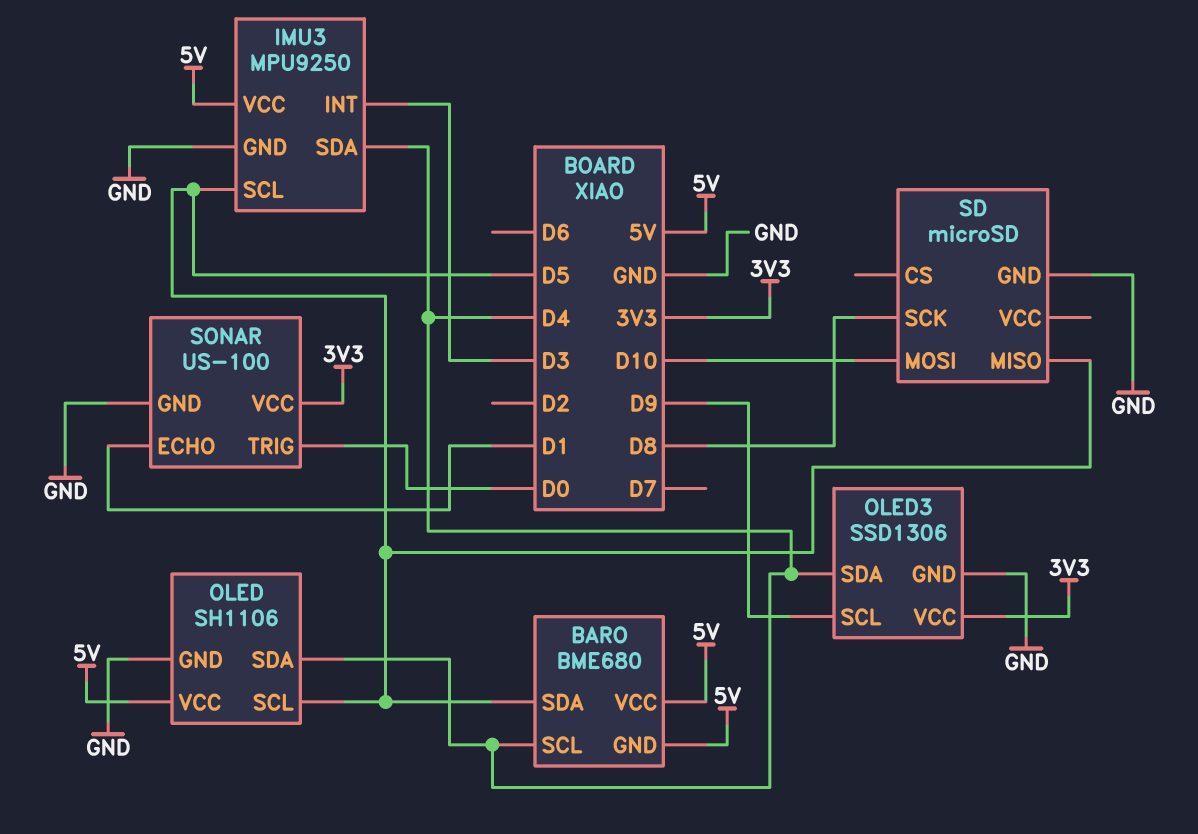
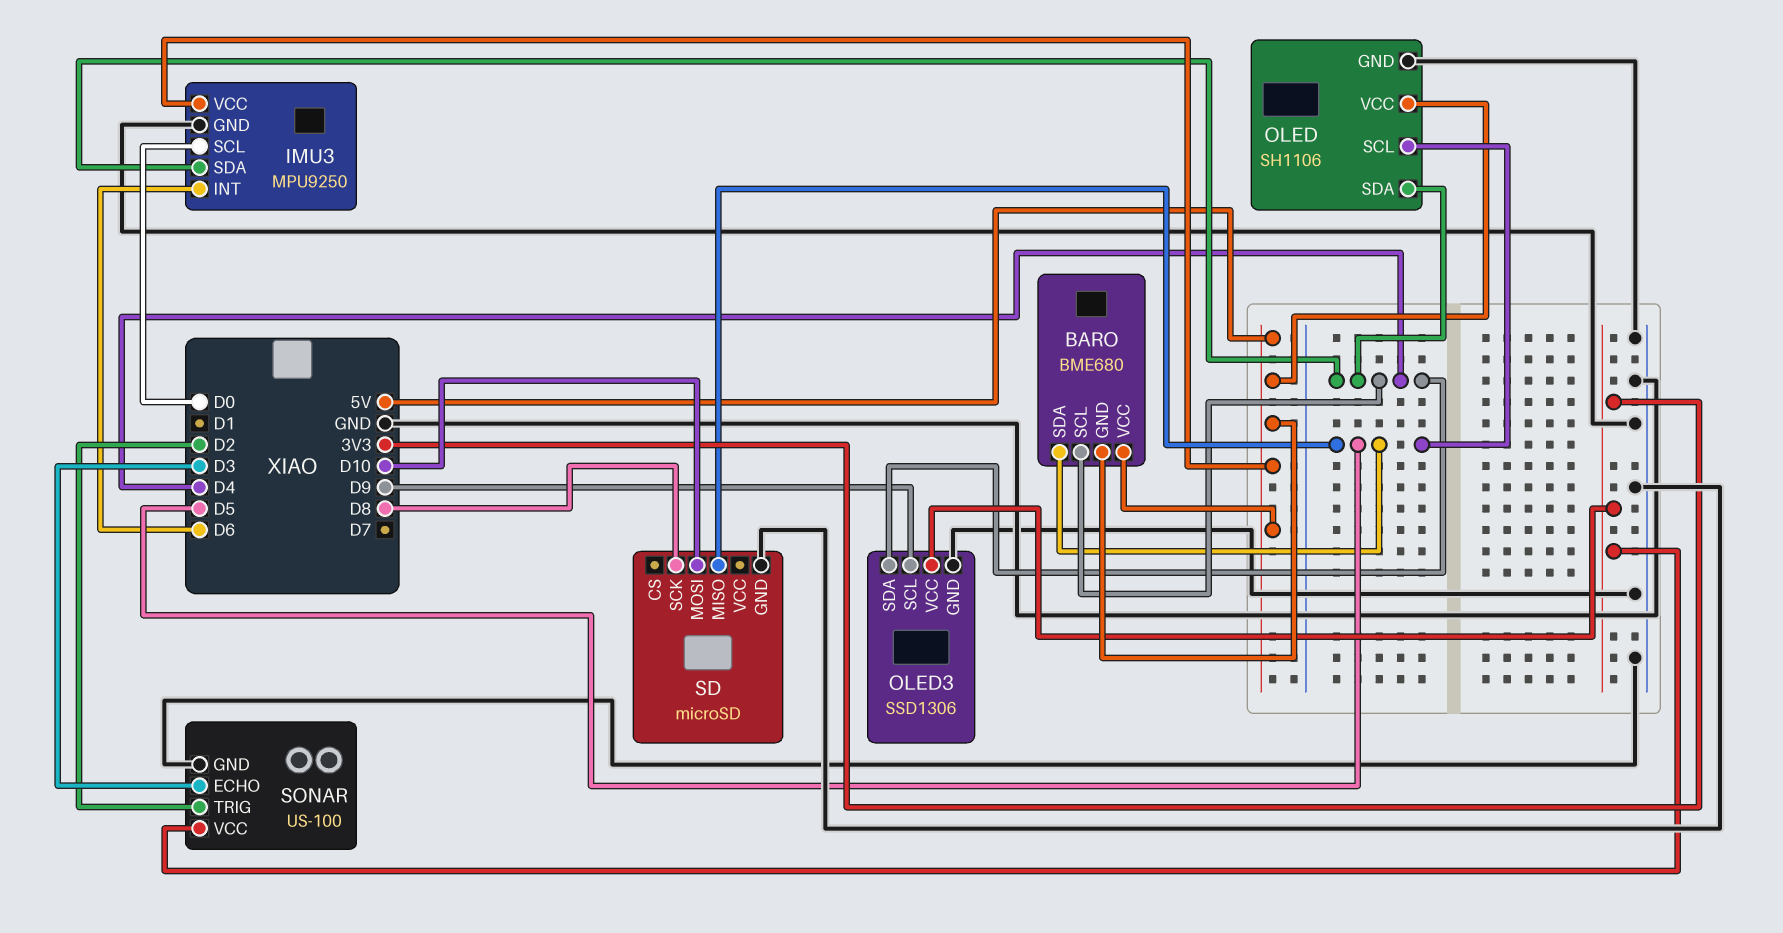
IMU3 pin INT: D3 -> D6
IMU3 pin SCL: D5 -> D0
SONAR pin ECHO: D1 -> D3
SONAR pin TRIG: D0 -> D2

